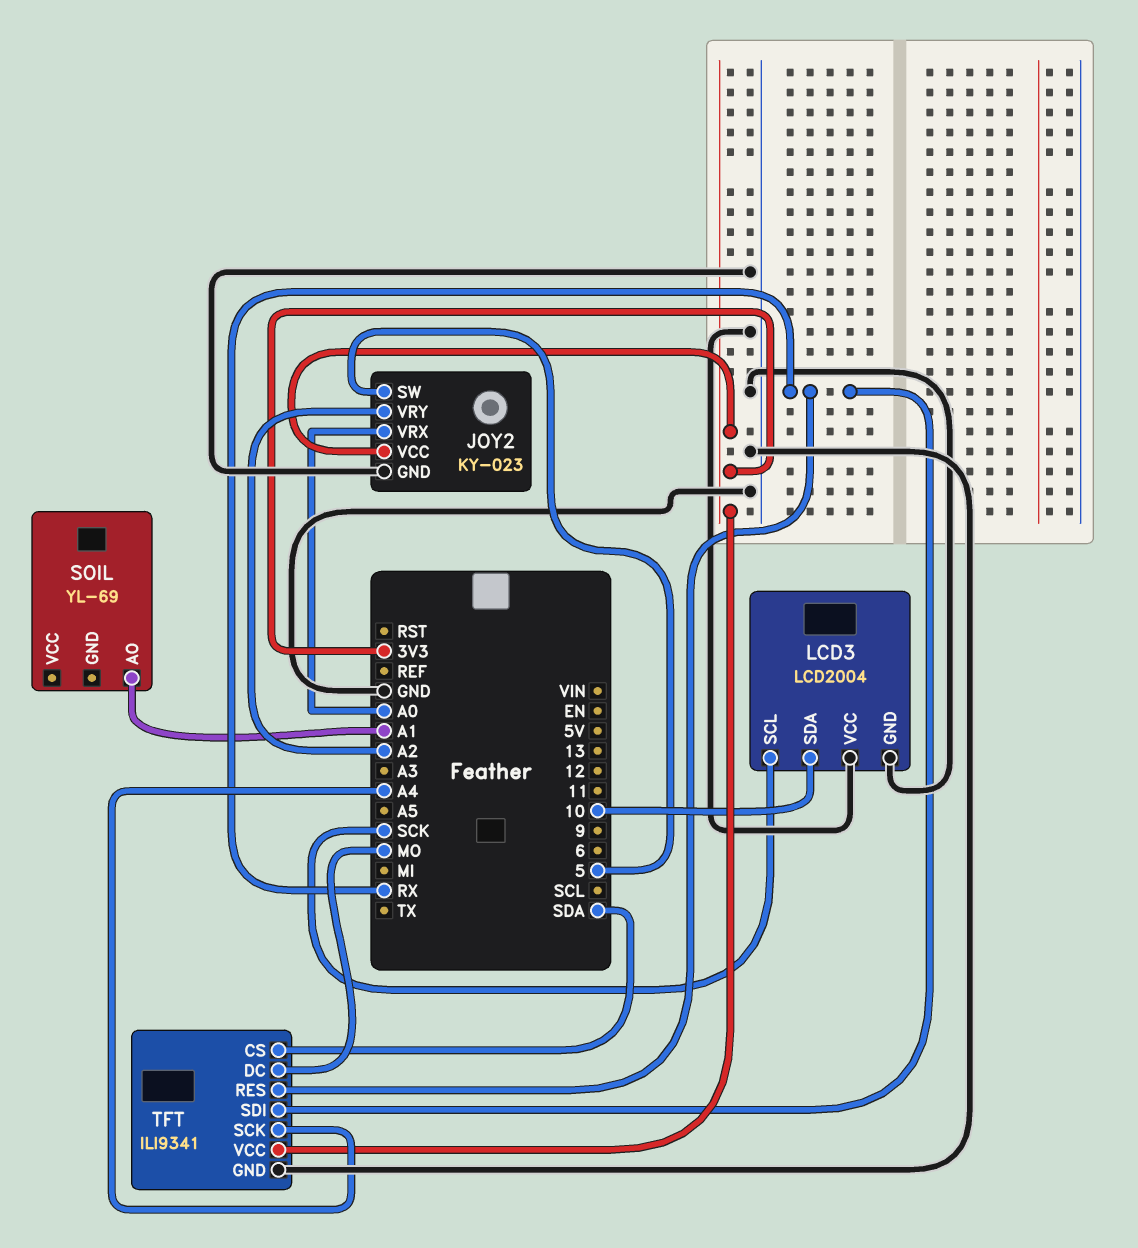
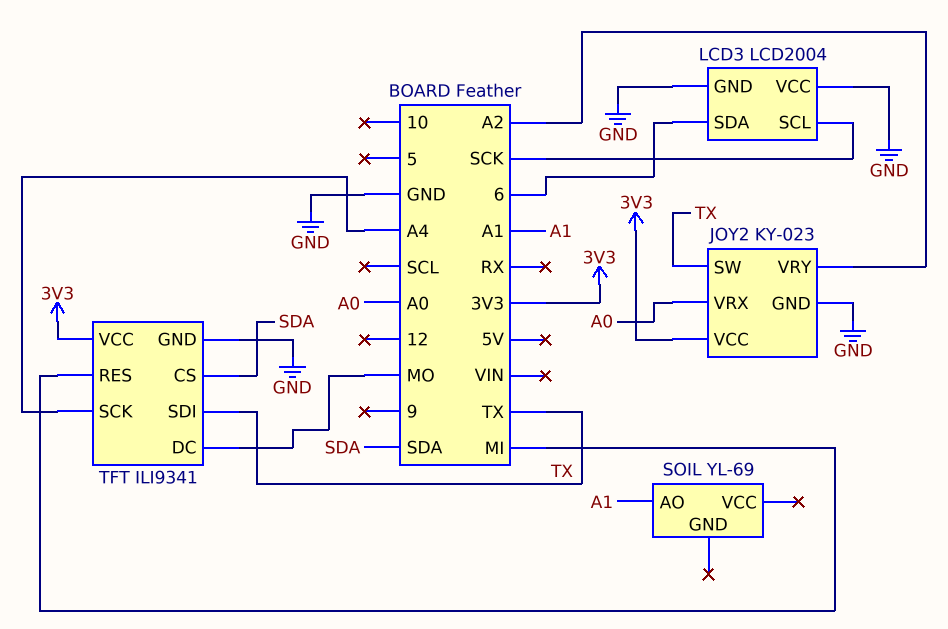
JOY2 pin SW: 5 -> TX
LCD3 pin SDA: 10 -> 6
TFT pin RES: RX -> MI
TFT pin SDI: RX -> TX

